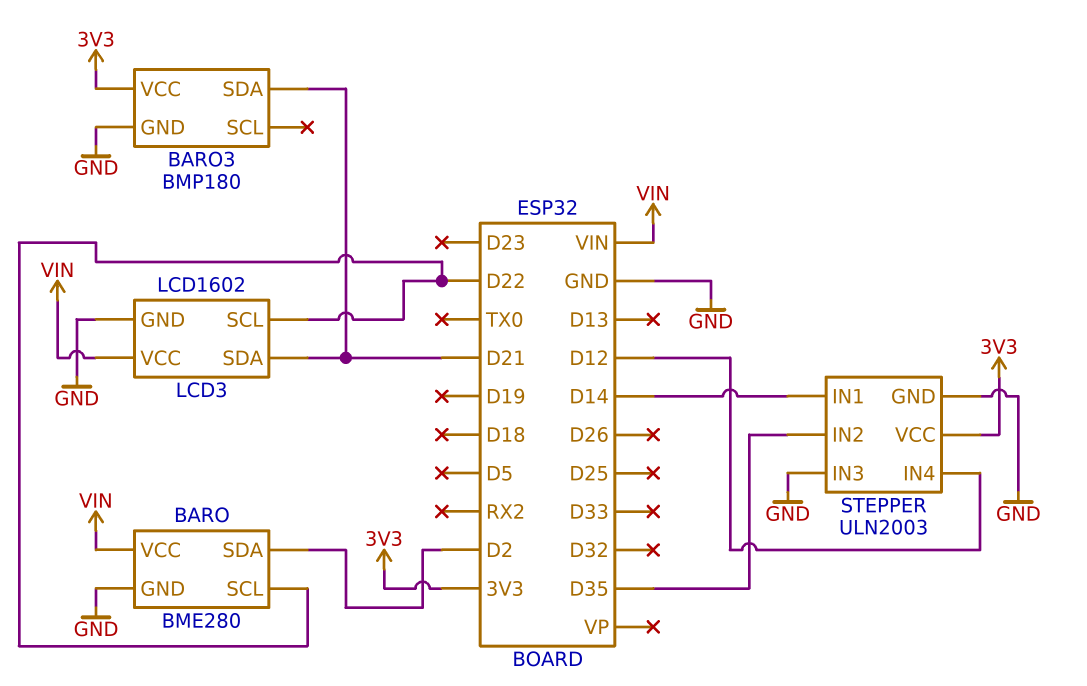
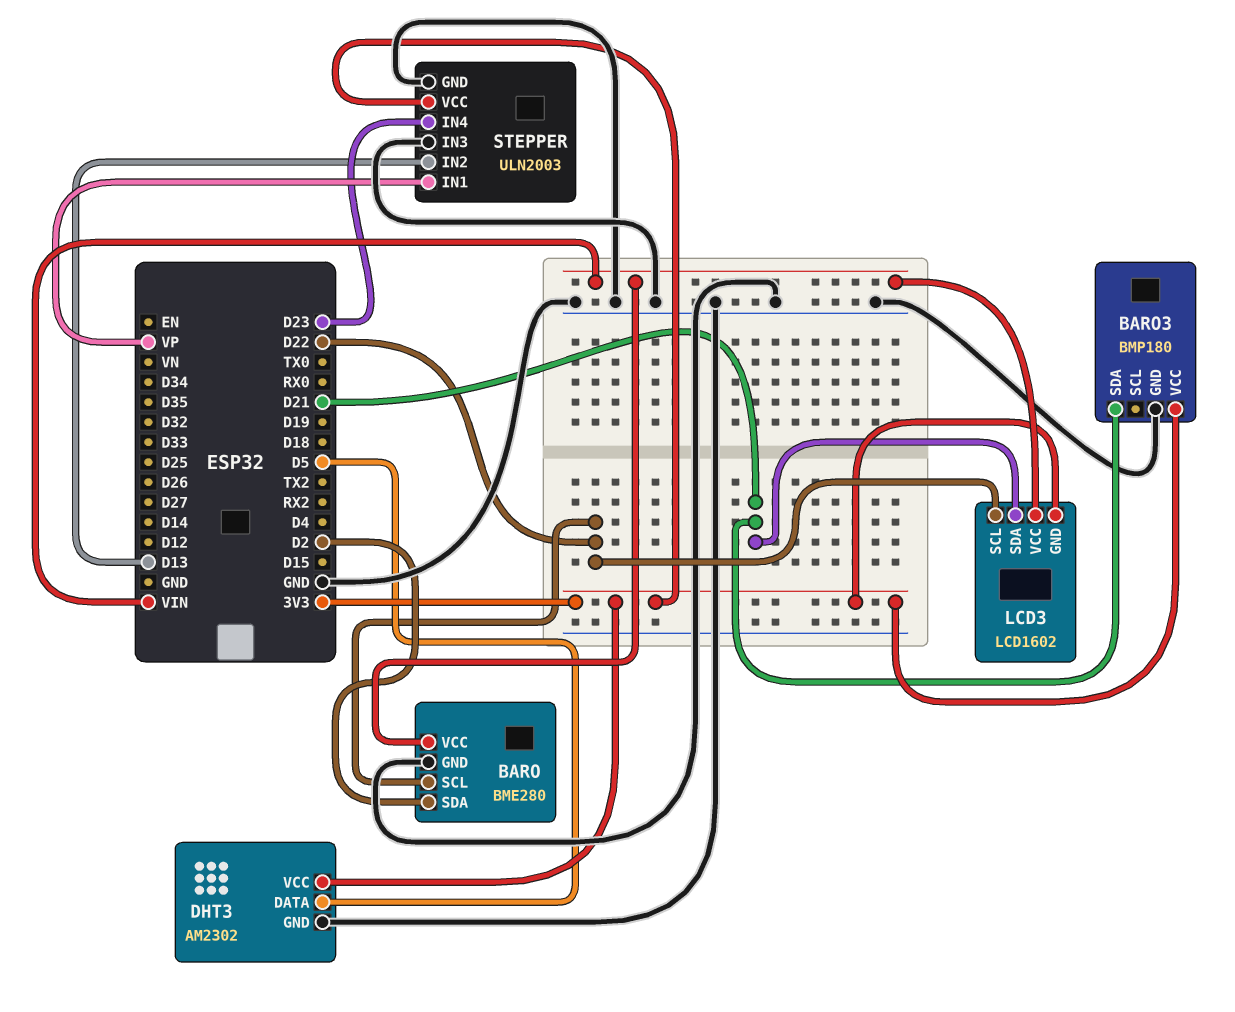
DHT3: none -> AM2302
DHT3 pin DATA: none -> D5
DHT3 pin GND: none -> GND
DHT3 pin VCC: none -> 3V3
LCD3 pin GND: GND -> 3V3
STEPPER pin IN1: D14 -> VP
STEPPER pin IN2: D35 -> D13
STEPPER pin IN4: D12 -> D23

